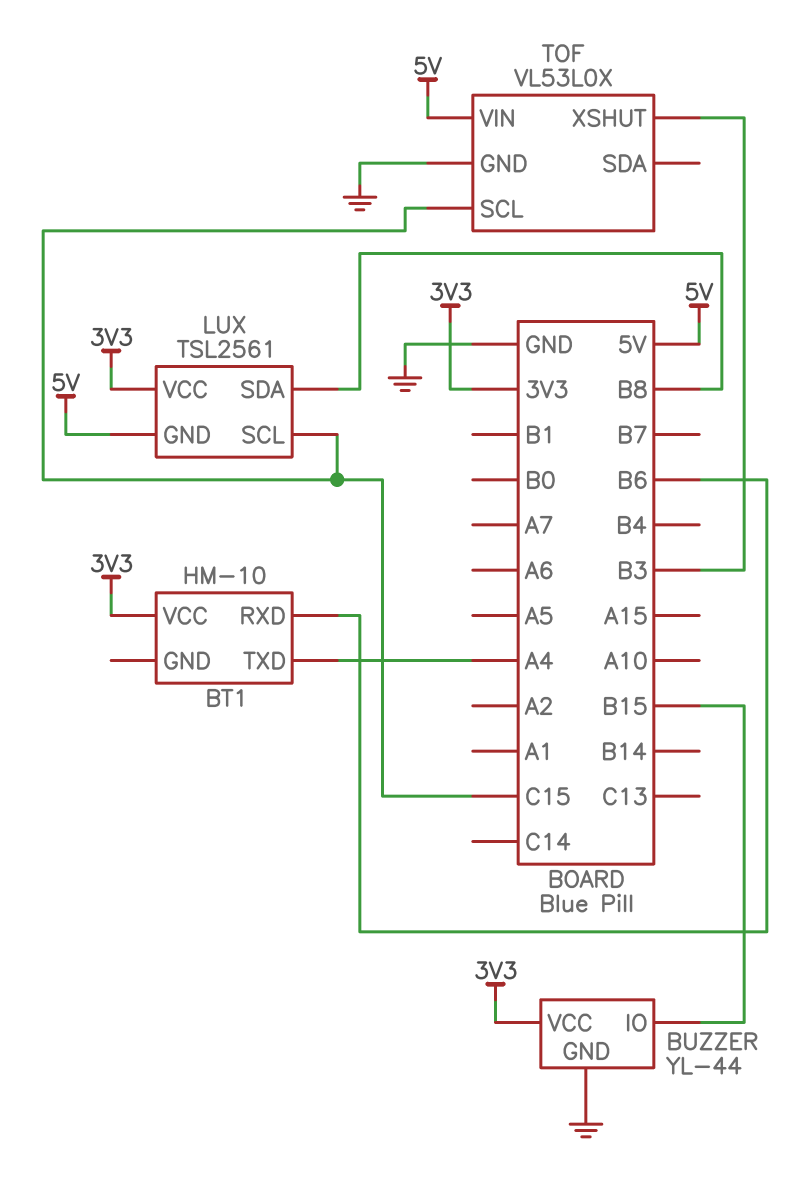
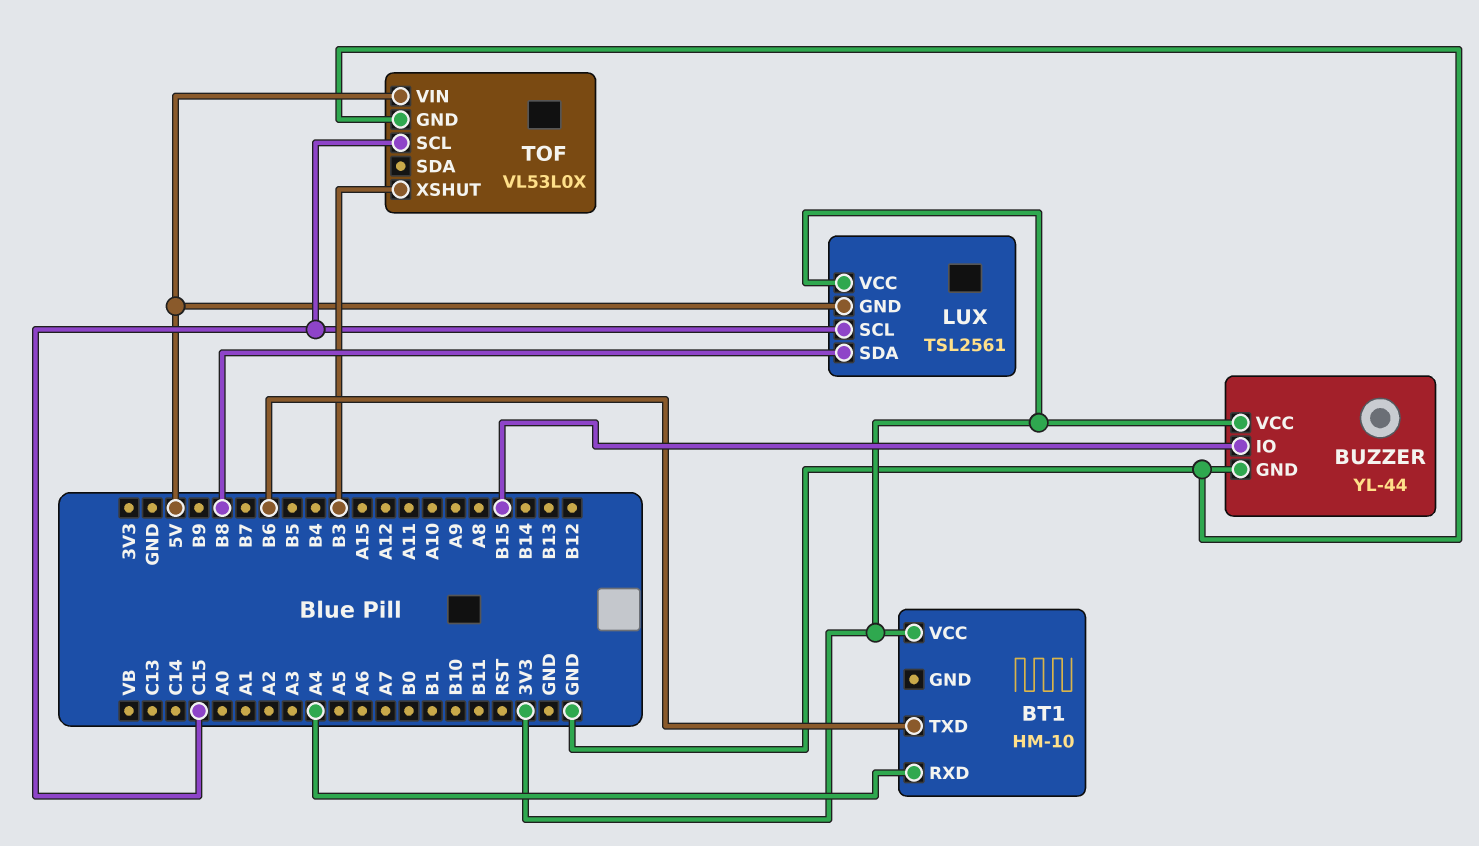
BT1 pin RXD: B6 -> A4
BT1 pin TXD: A4 -> B6

